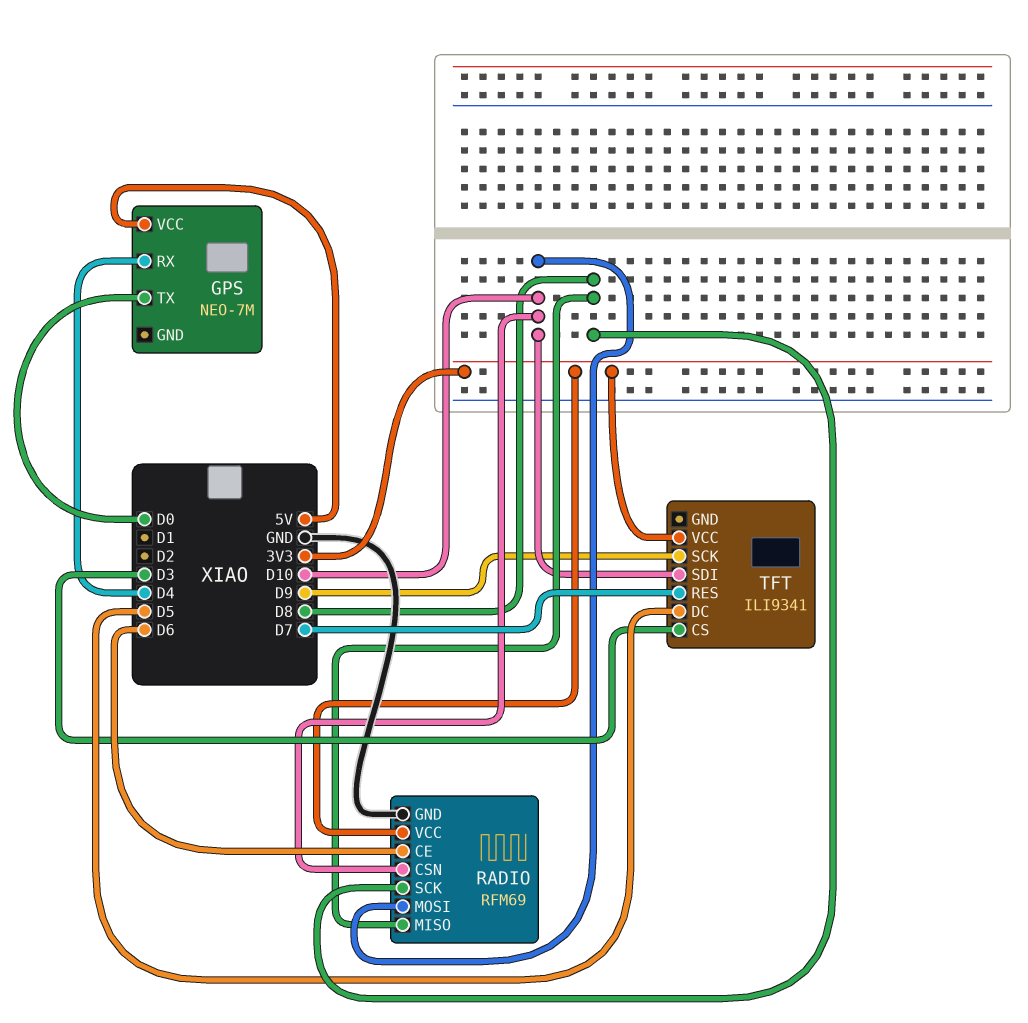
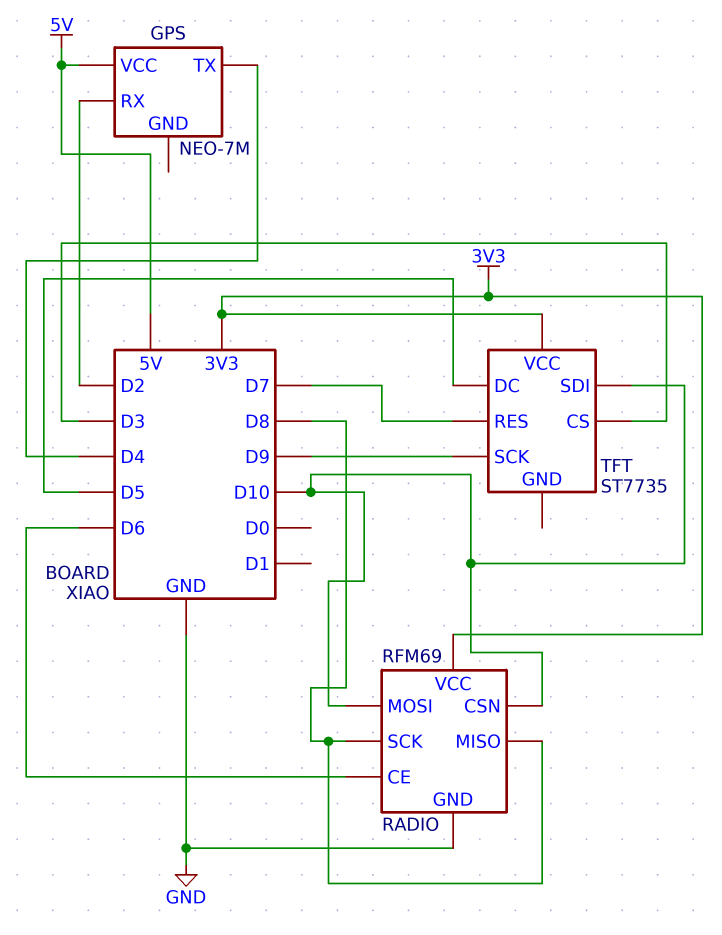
GPS pin RX: D4 -> D2
GPS pin TX: D0 -> D4
TFT: ILI9341 -> ST7735

